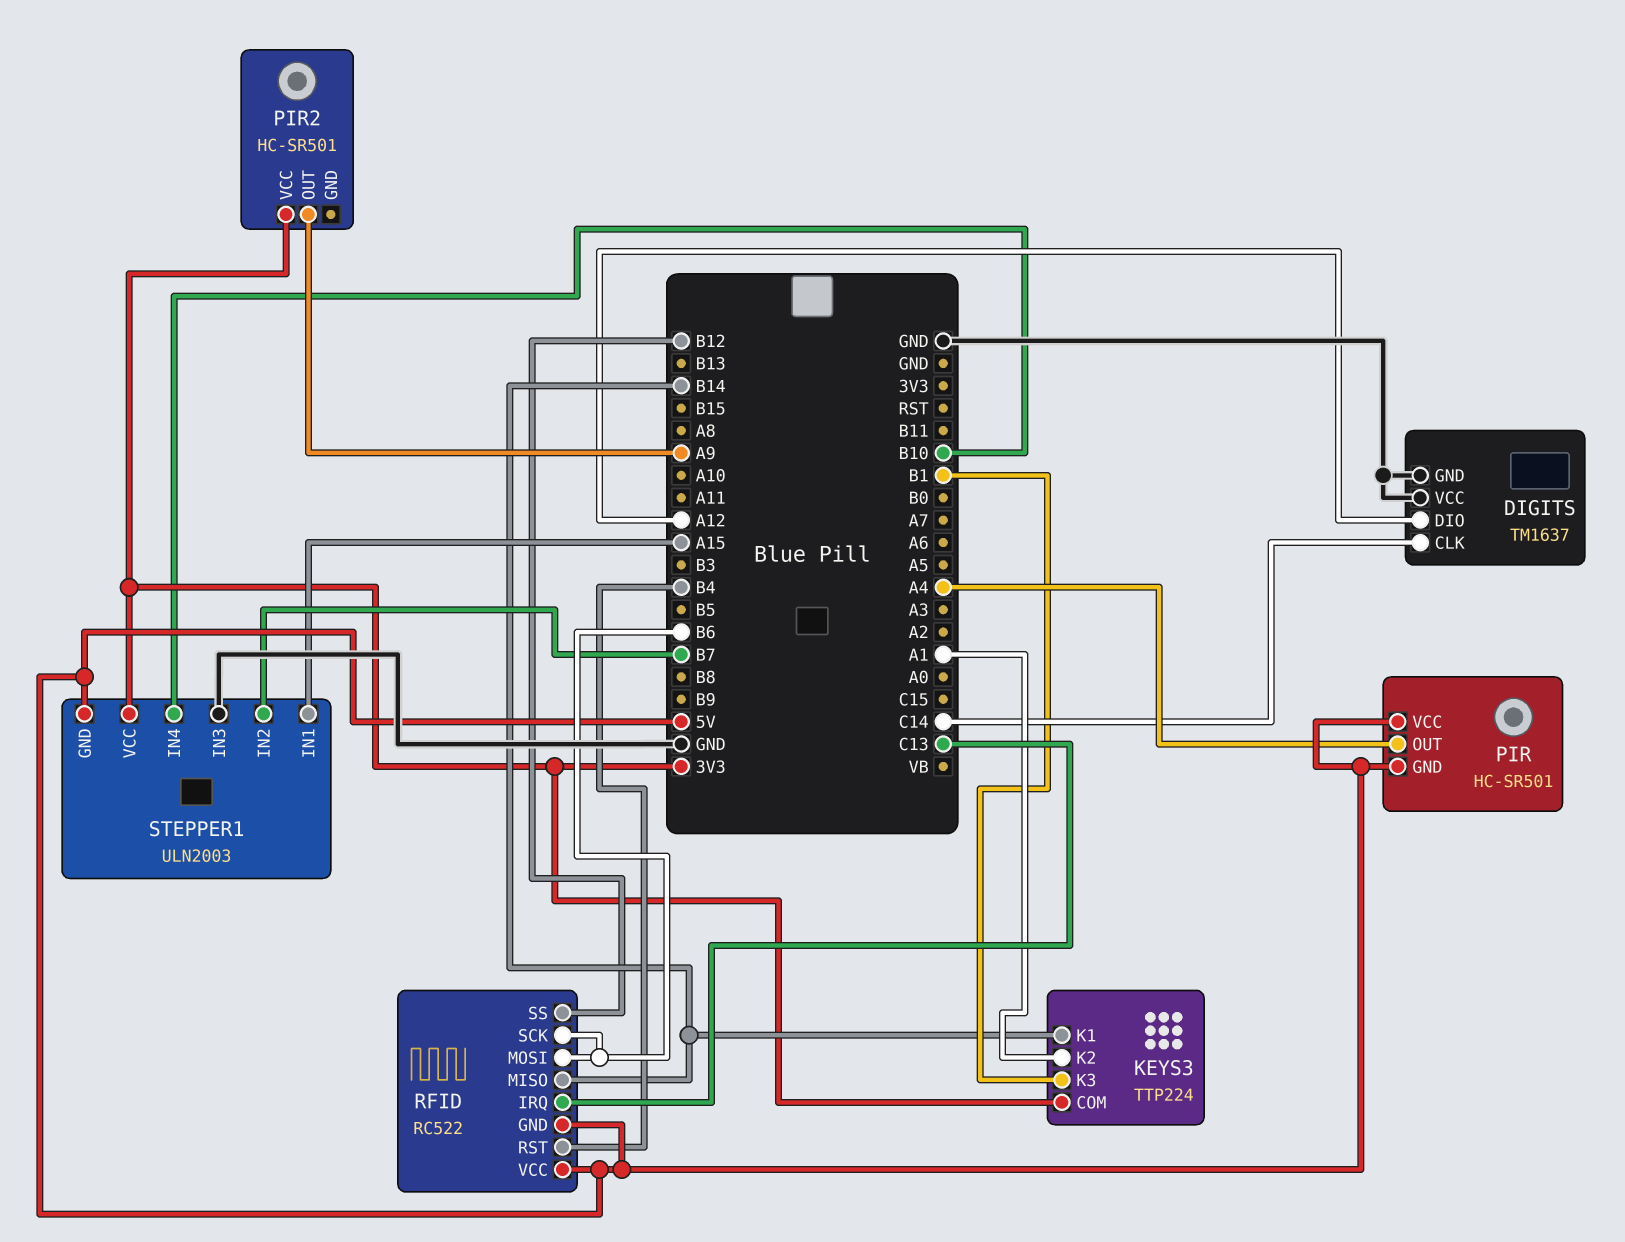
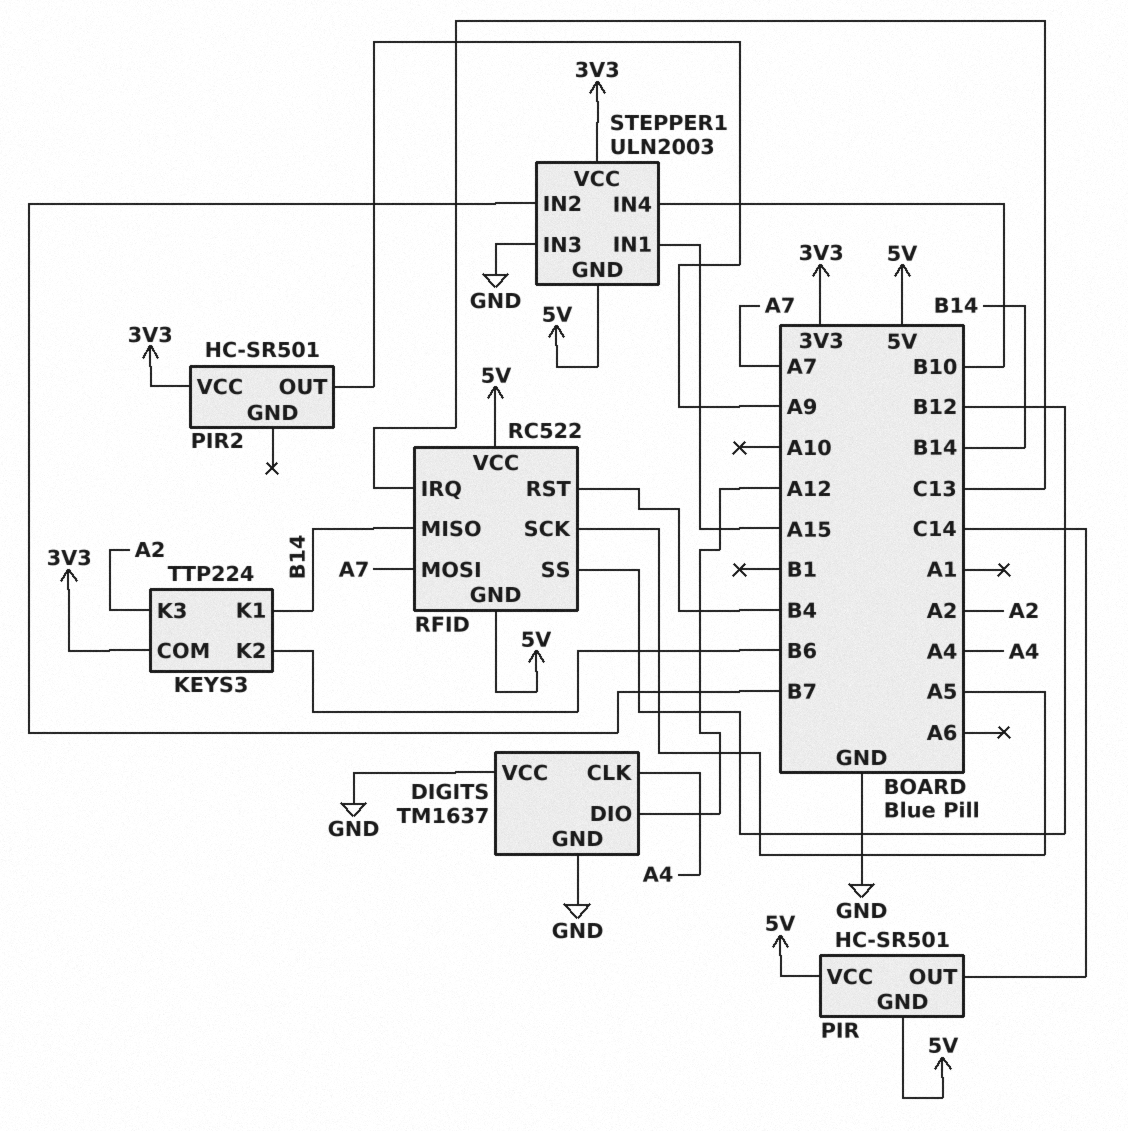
DIGITS pin CLK: C14 -> A4
KEYS3 pin K2: A1 -> B6
KEYS3 pin K3: B1 -> A2
PIR pin OUT: A4 -> C14
RFID pin MOSI: B6 -> A7
RFID pin SCK: B6 -> A5

